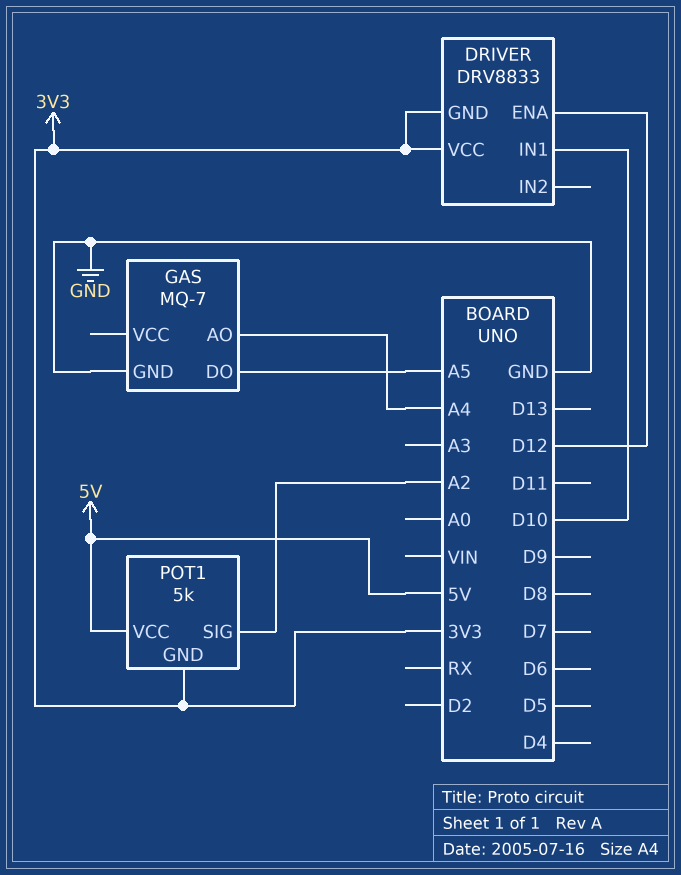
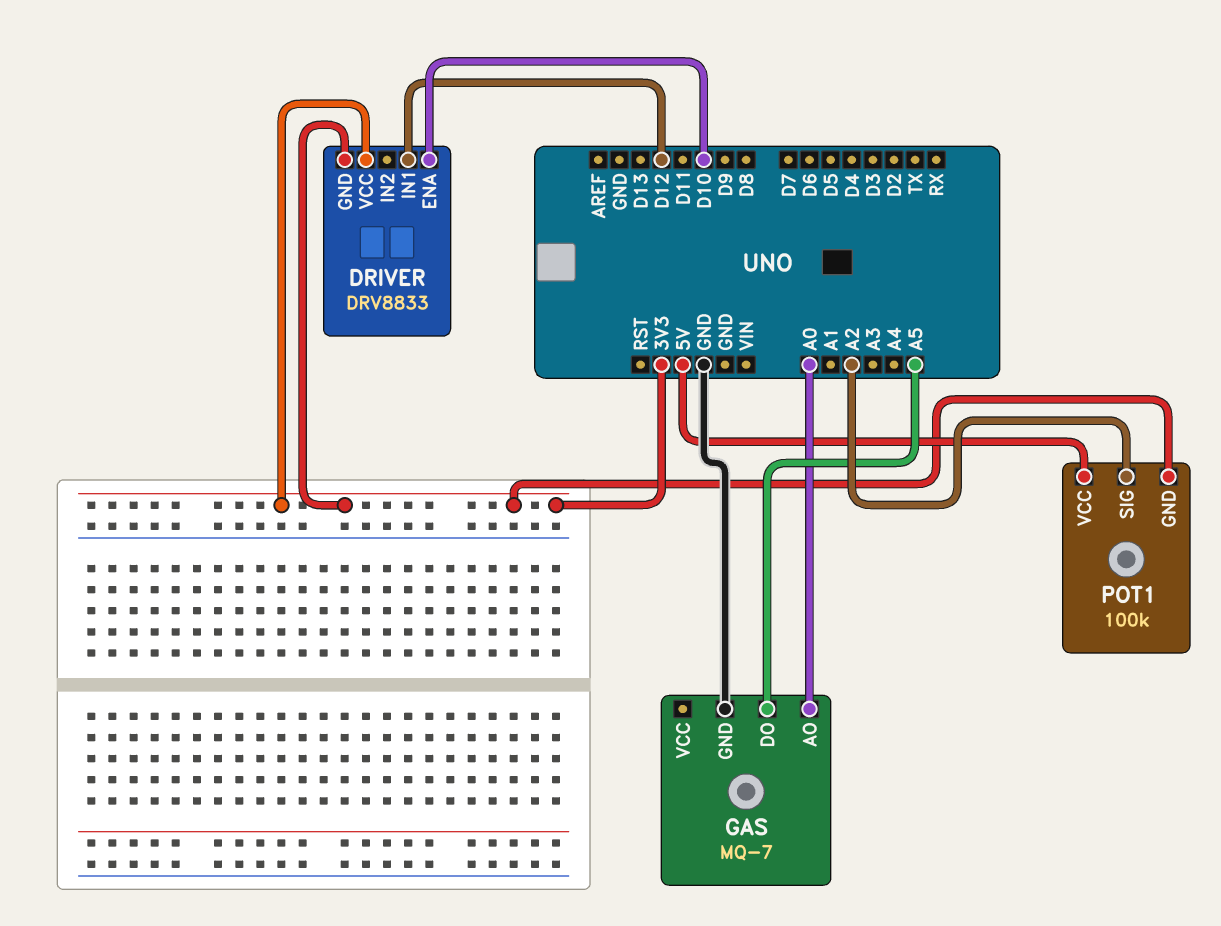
DRIVER pin ENA: D12 -> D10
DRIVER pin IN1: D10 -> D12
GAS pin AO: A4 -> A0
POT1: 5k -> 100k

